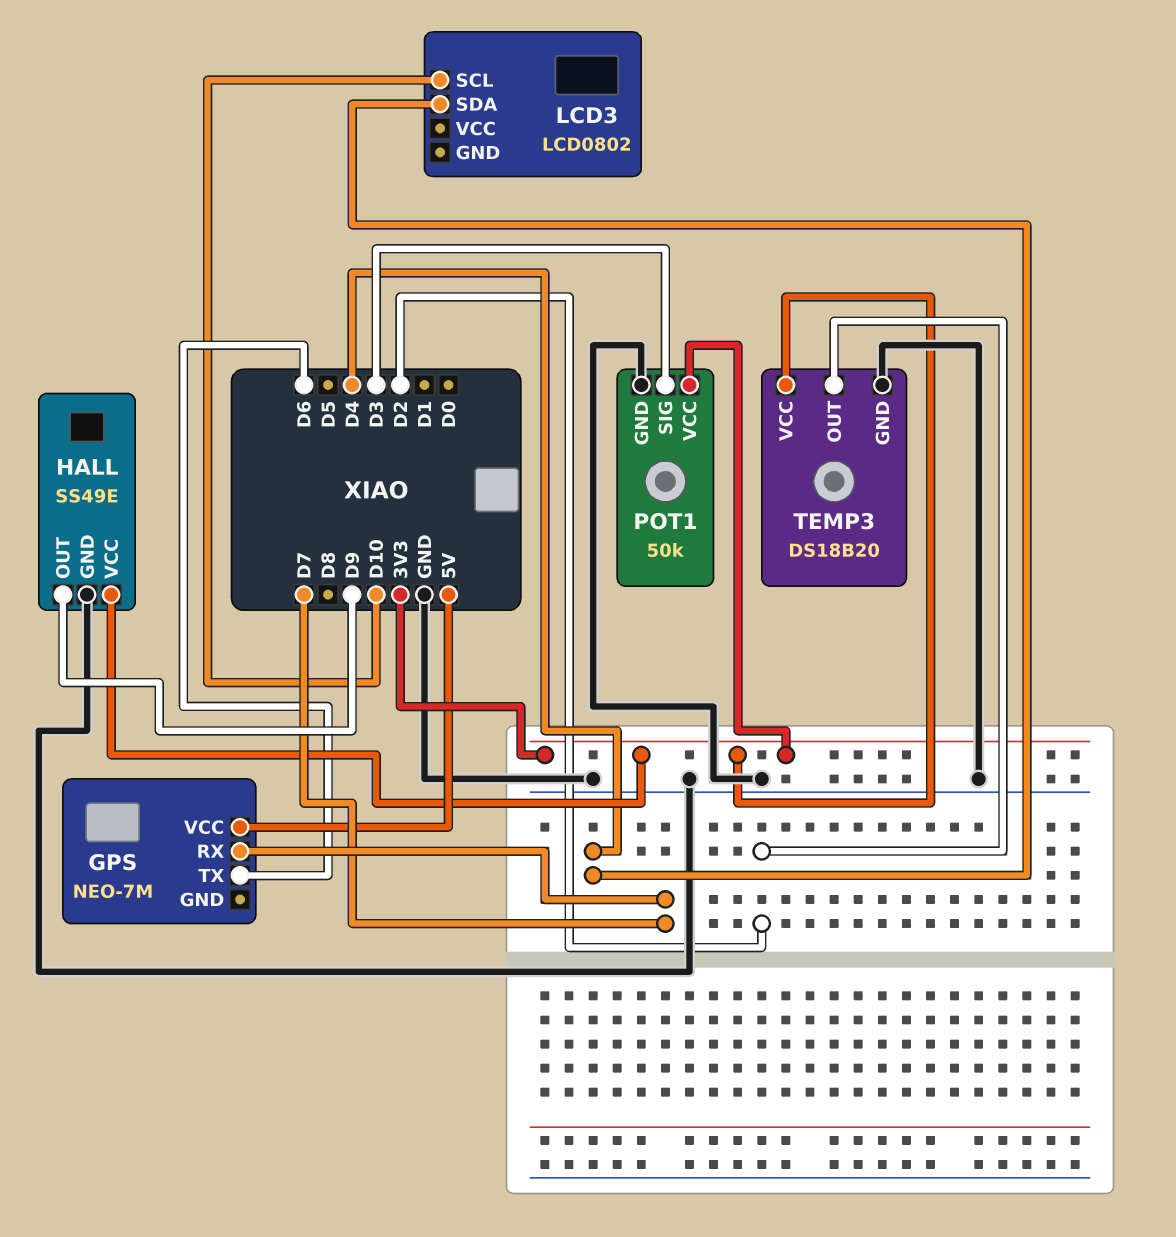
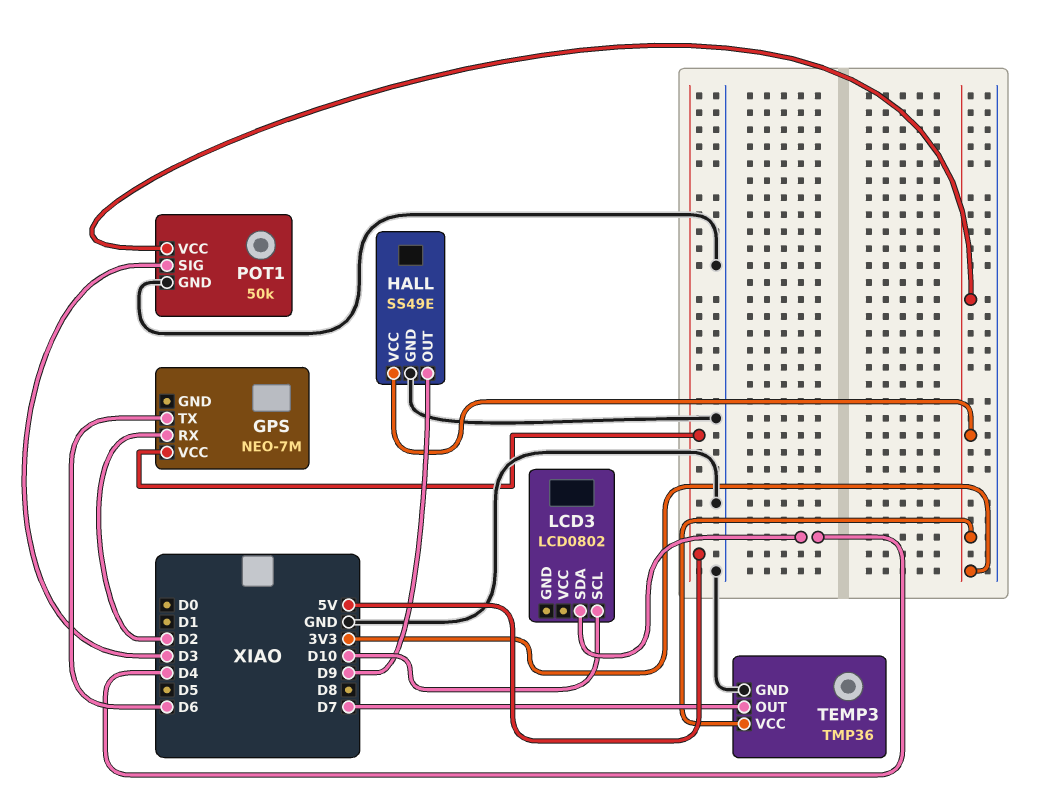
GPS pin RX: D7 -> D2
TEMP3: DS18B20 -> TMP36
TEMP3 pin OUT: D2 -> D7

